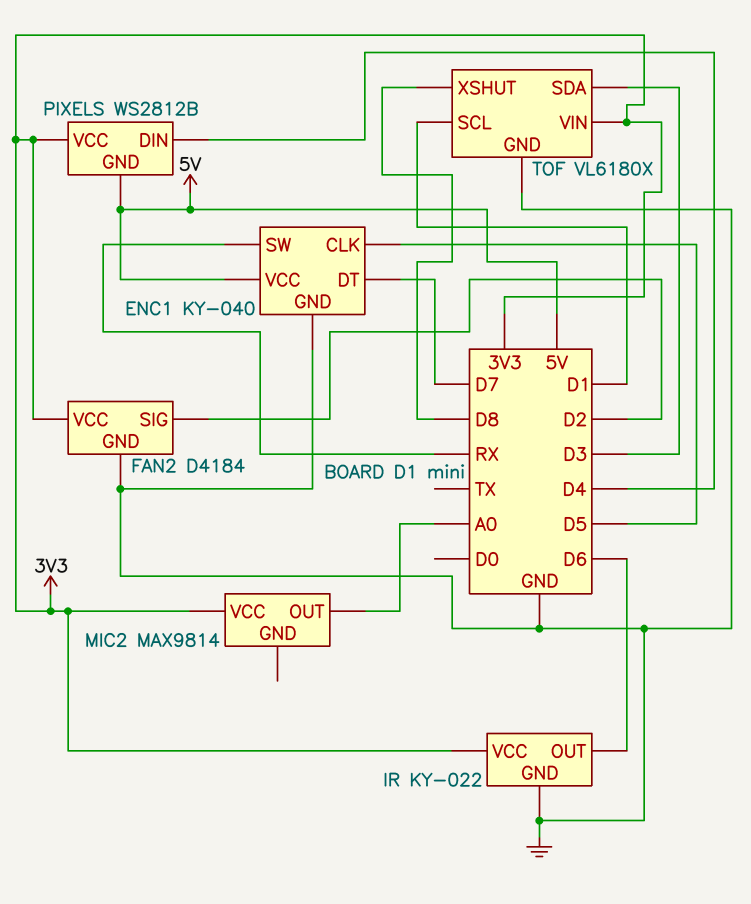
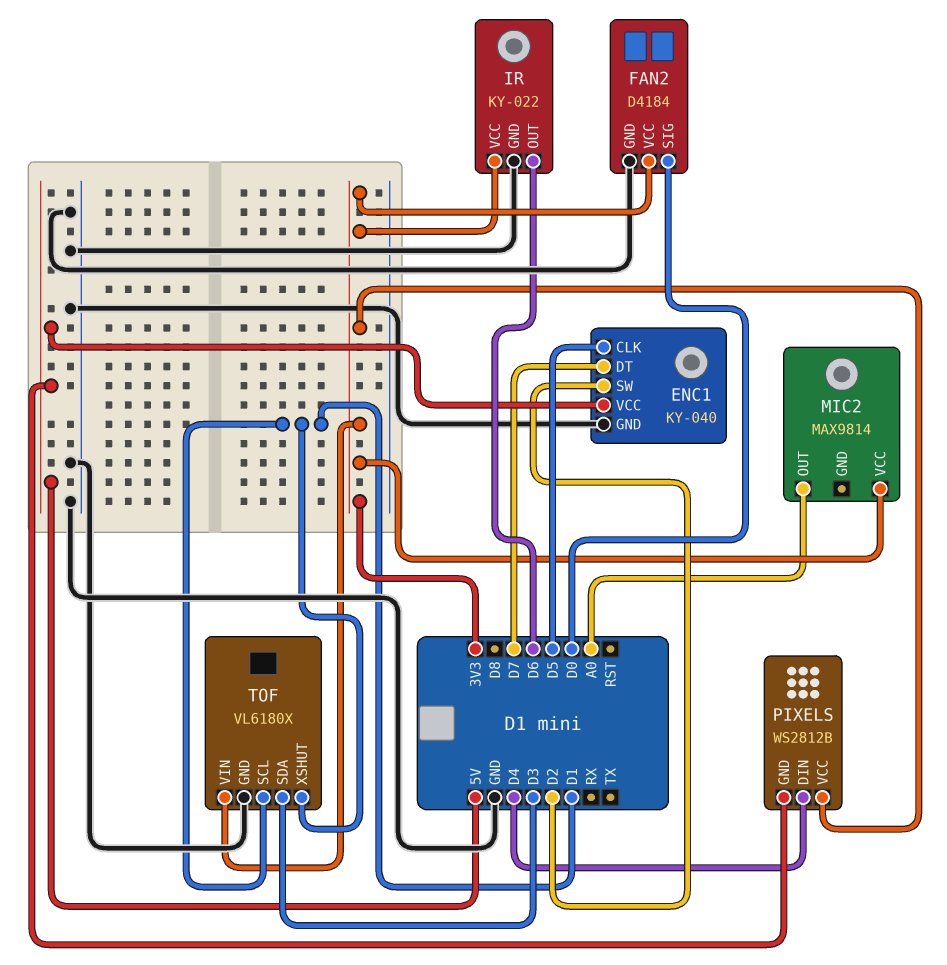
ENC1 pin SW: RX -> D2
FAN2 pin SIG: D2 -> D0
TOF pin XSHUT: D8 -> D1

